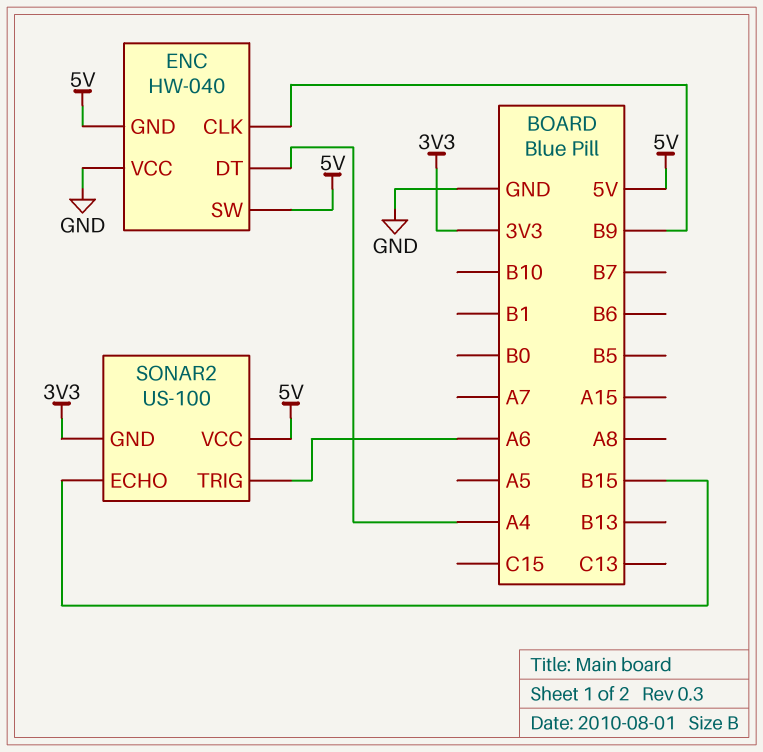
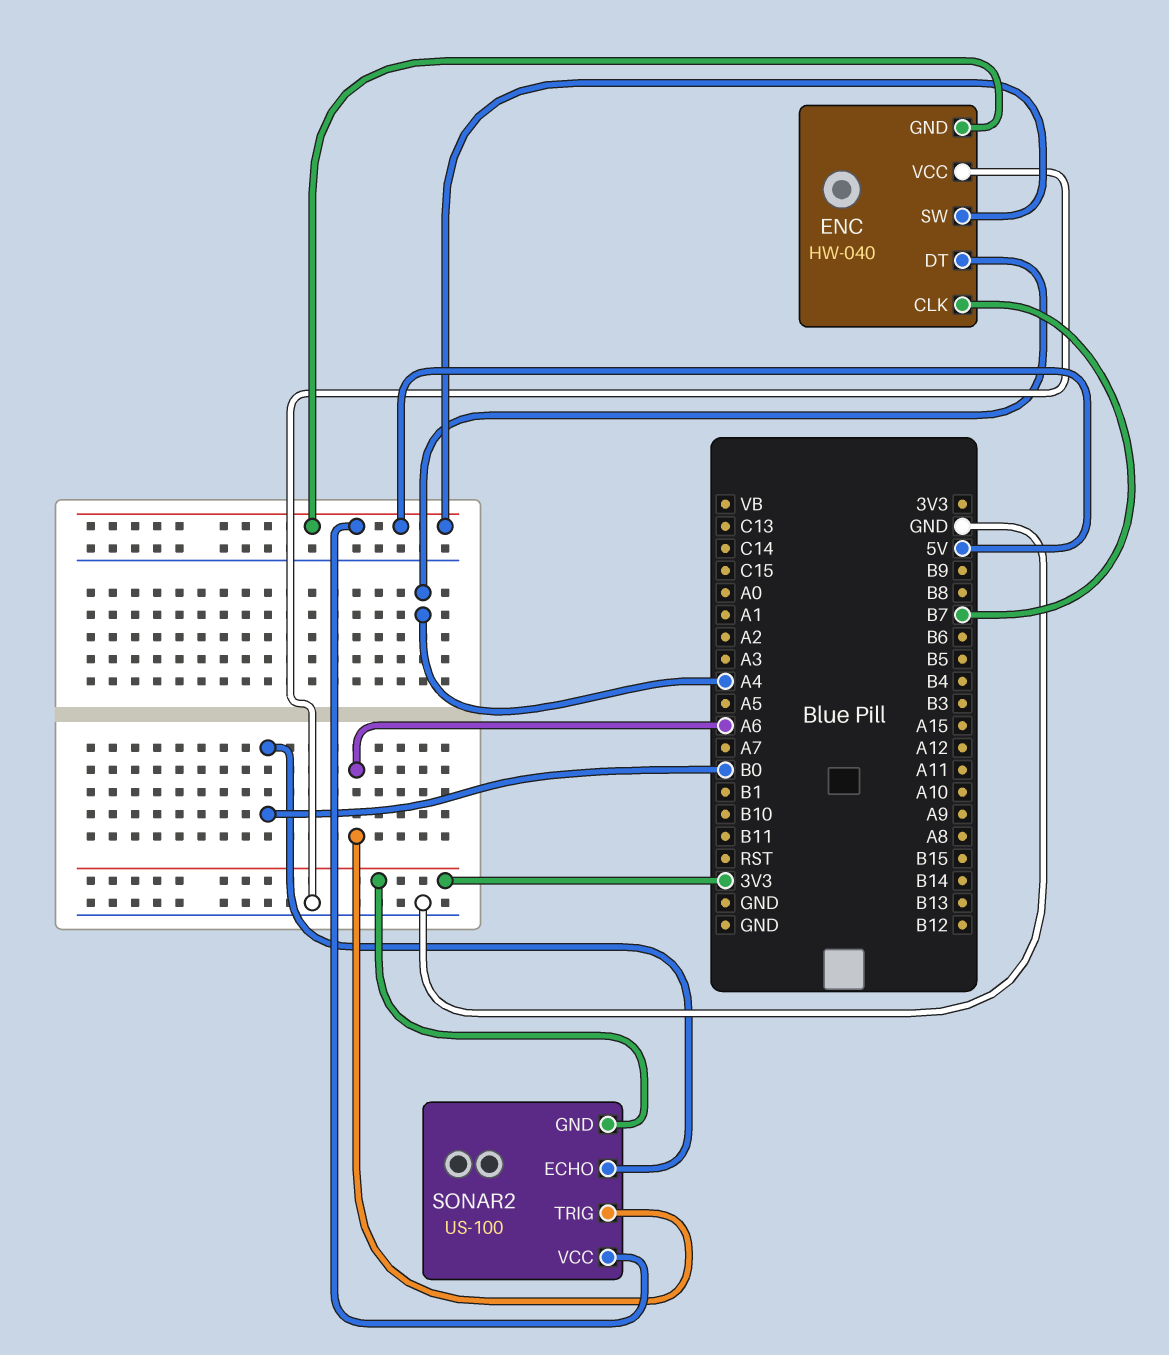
ENC pin CLK: B9 -> B7
SONAR2 pin ECHO: B15 -> B0

